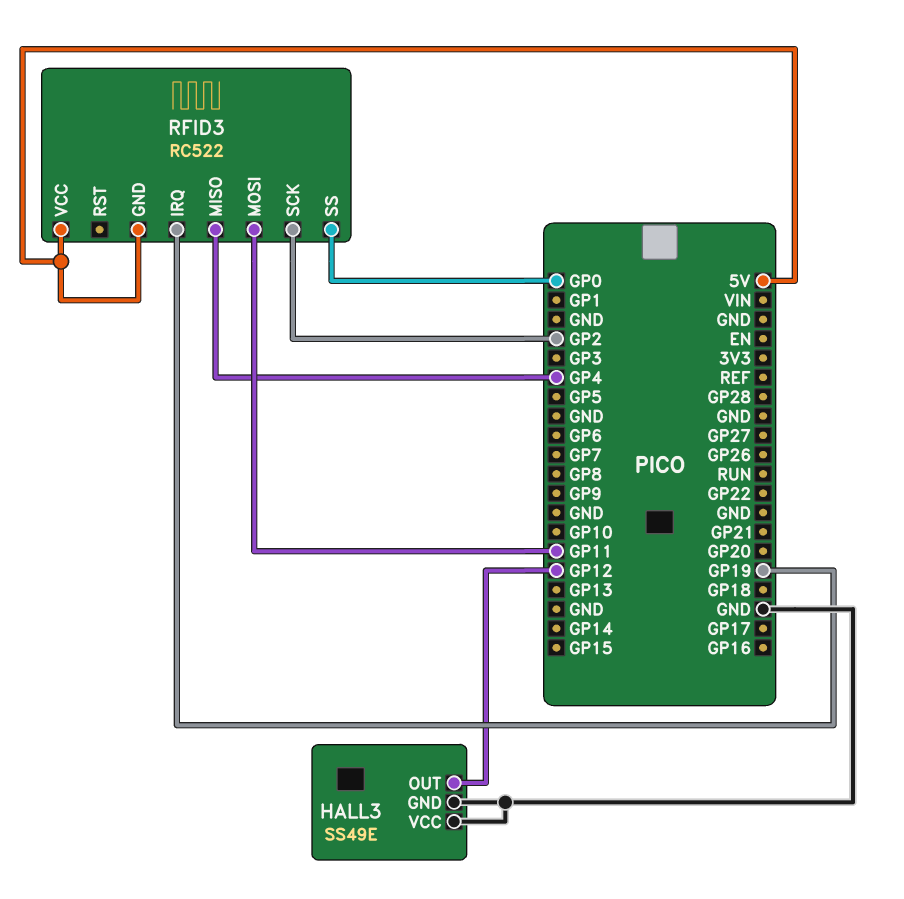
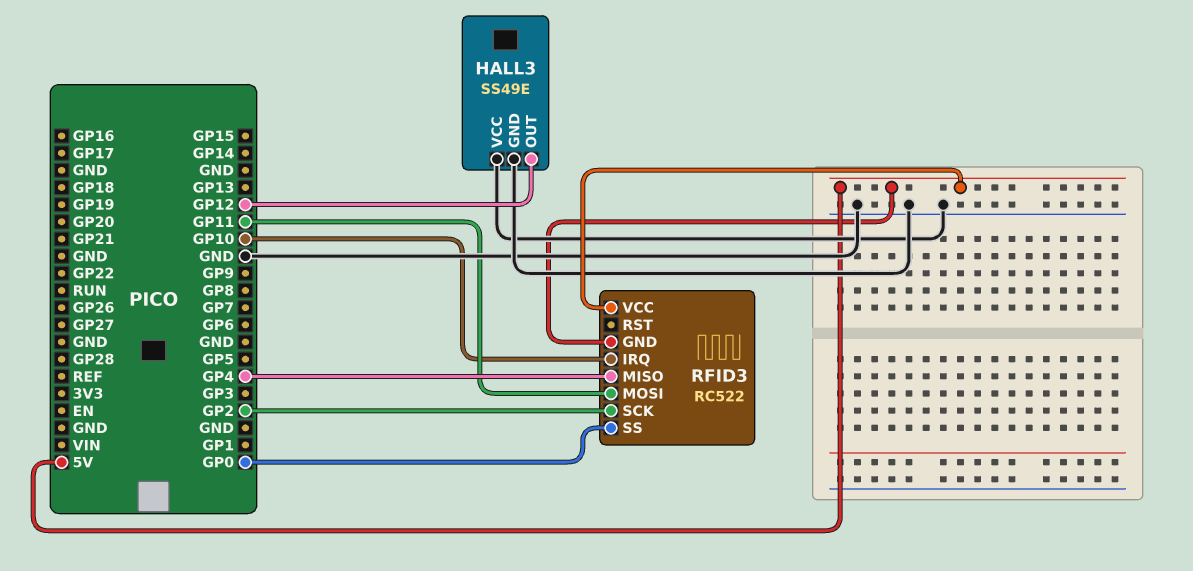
RFID3 pin IRQ: GP19 -> GP10

